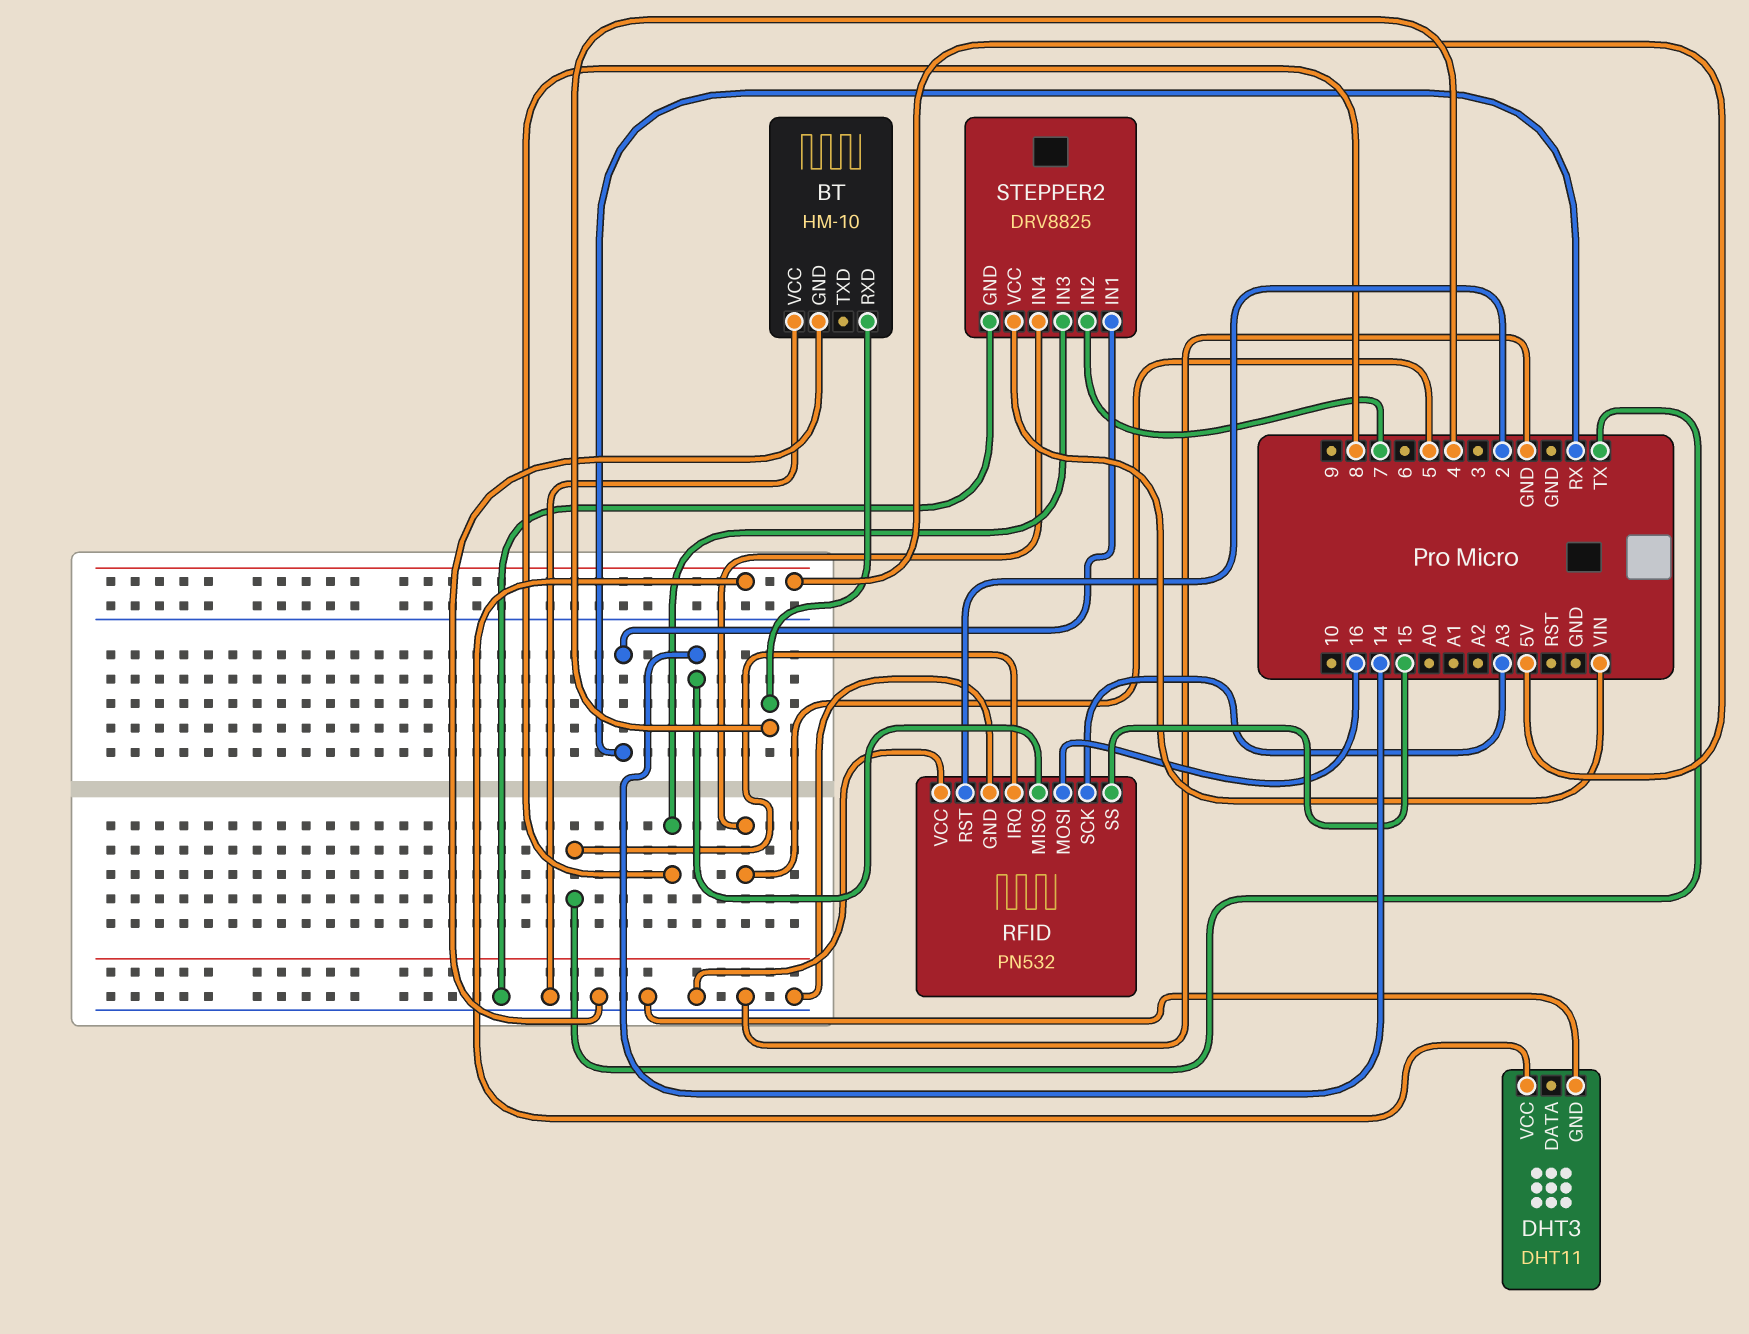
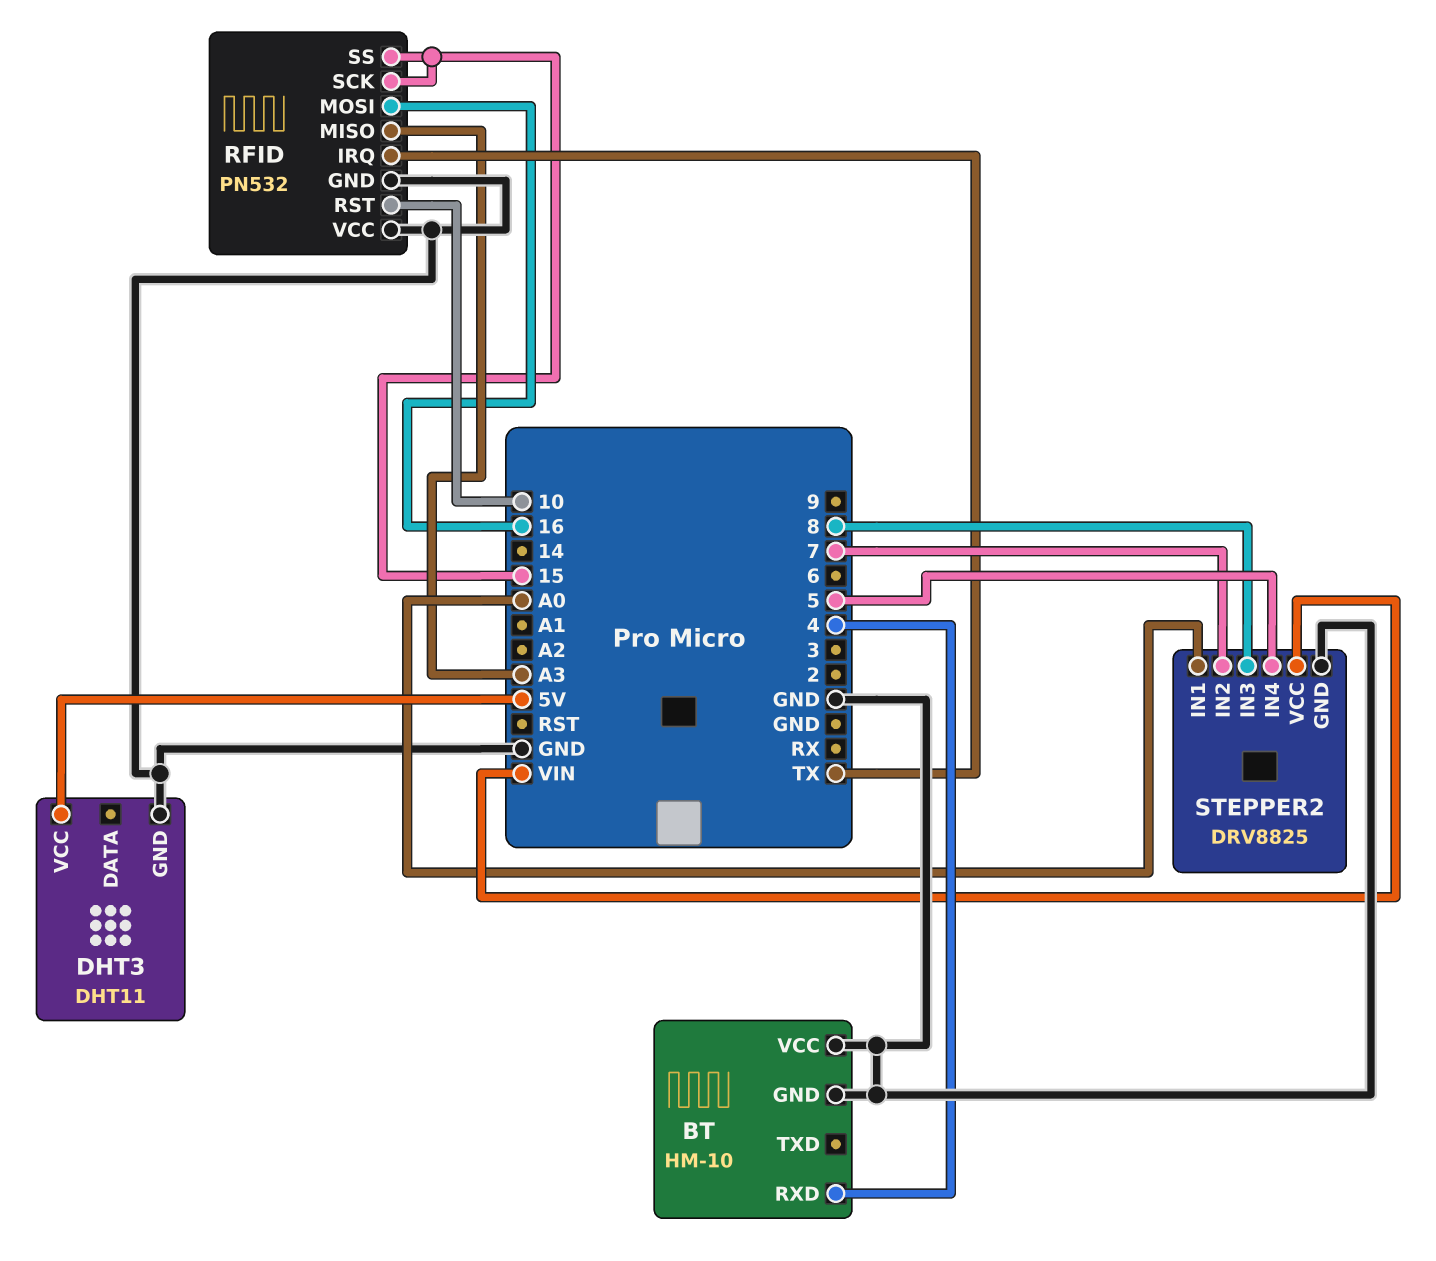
RFID pin MISO: 14 -> A3
RFID pin RST: 2 -> 10
RFID pin SCK: A3 -> 15
STEPPER2 pin IN1: RX -> A0

